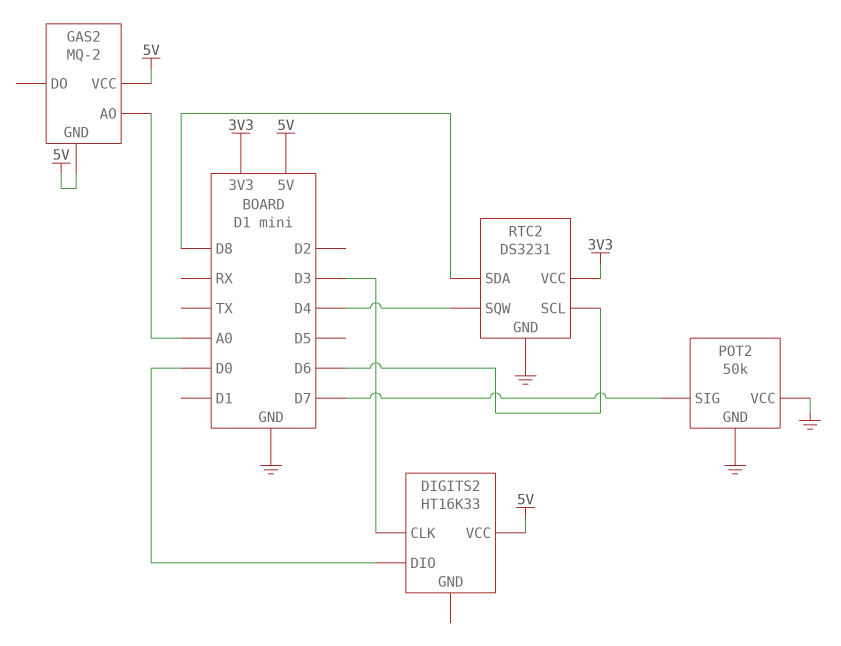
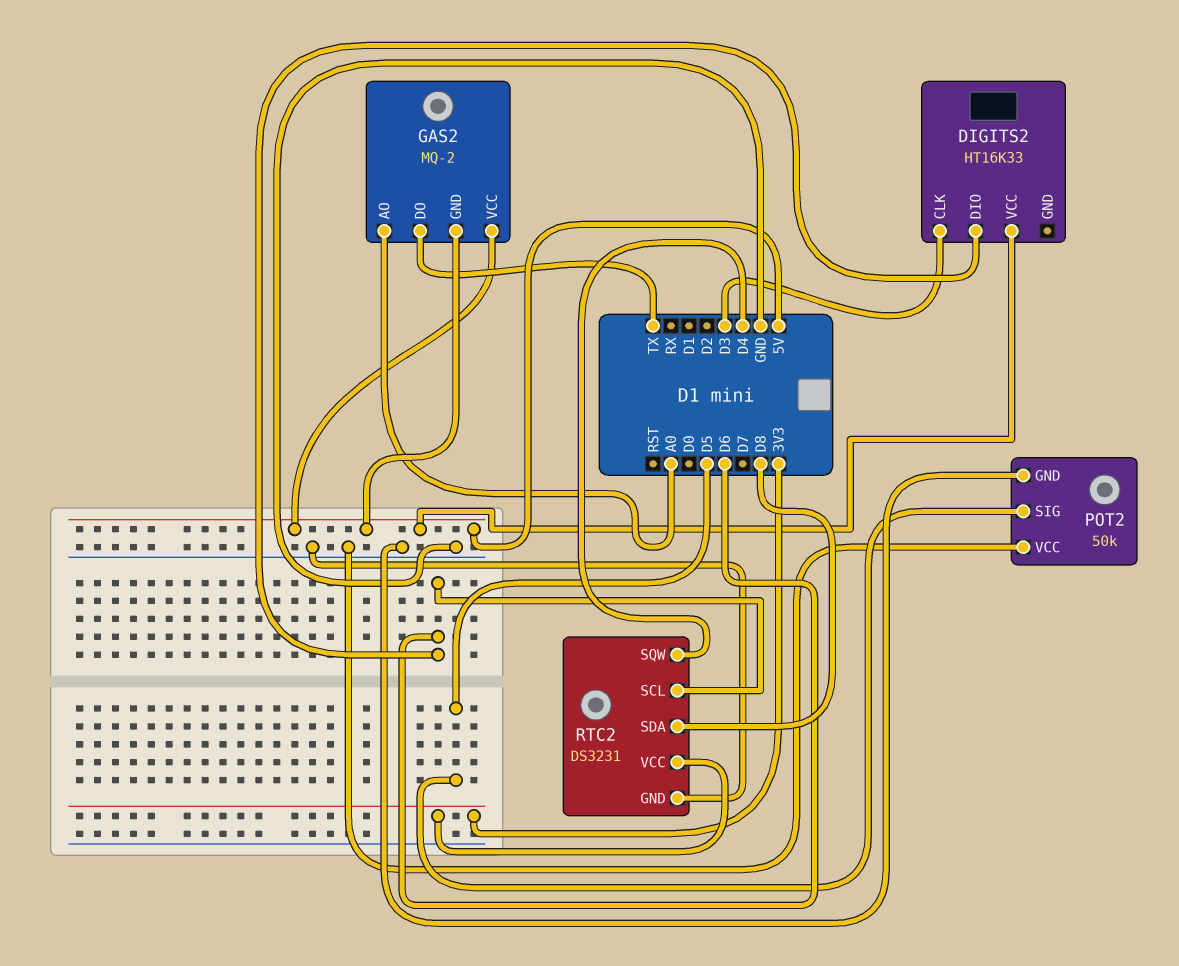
DIGITS2 pin DIO: D0 -> D6
GAS2 pin DO: none -> TX
POT2 pin SIG: D7 -> D5

